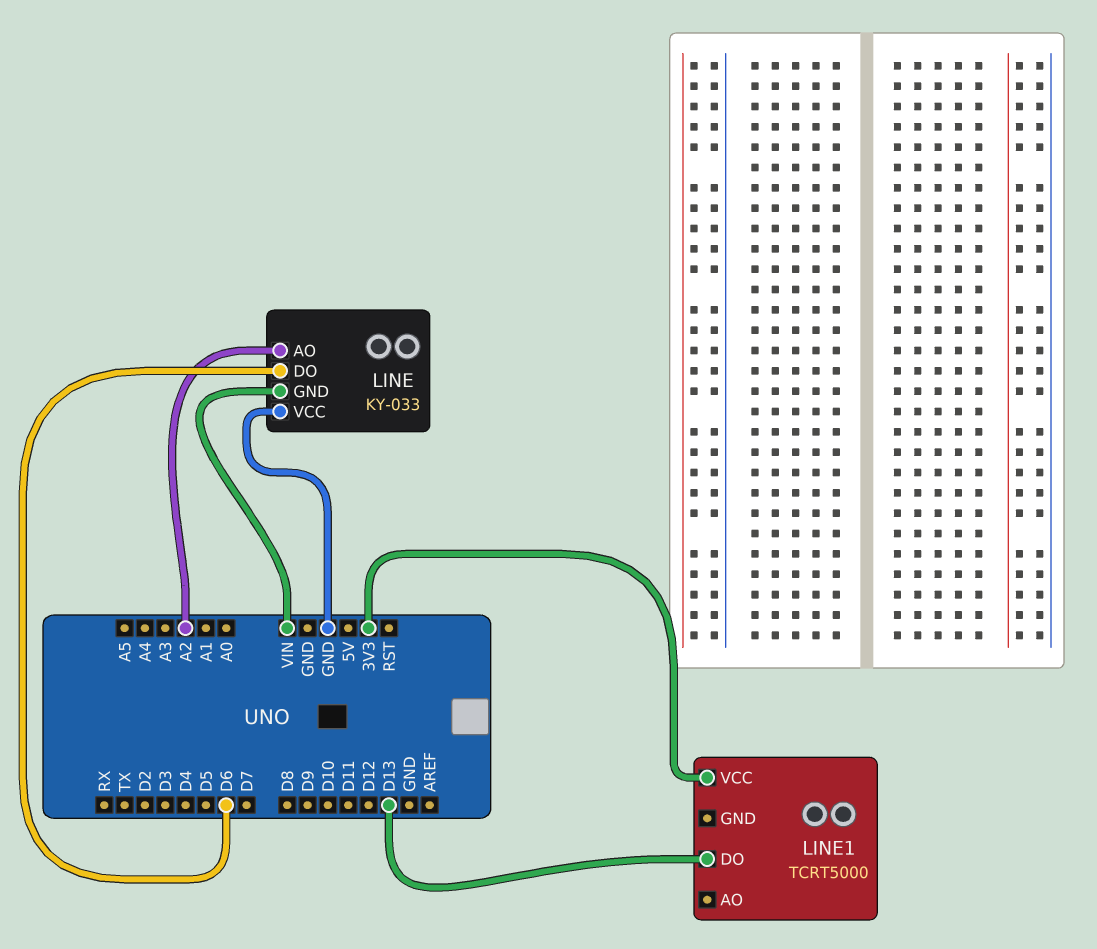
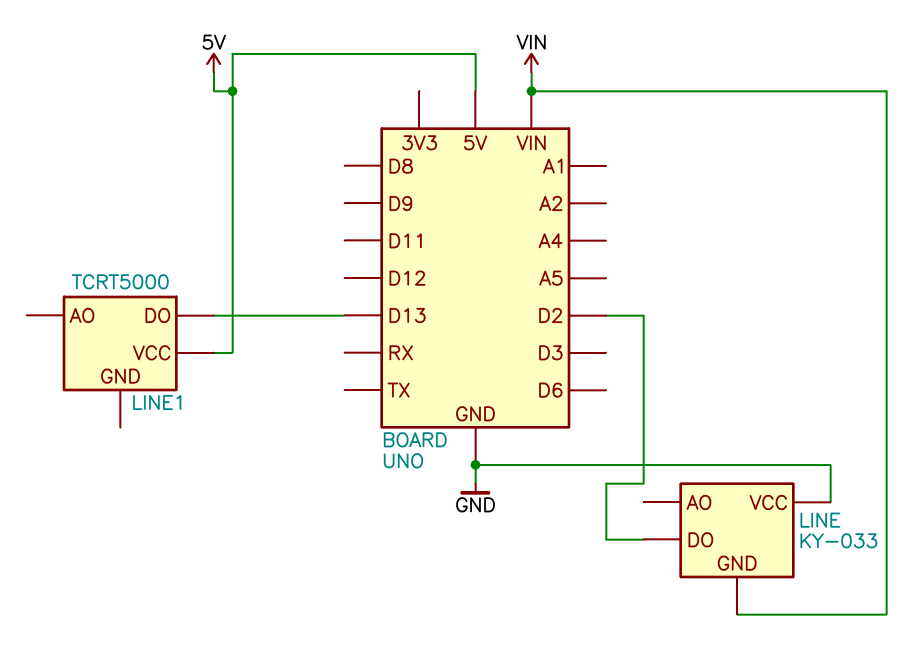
LINE pin AO: A2 -> none
LINE pin DO: D6 -> D2
LINE1 pin VCC: 3V3 -> 5V

